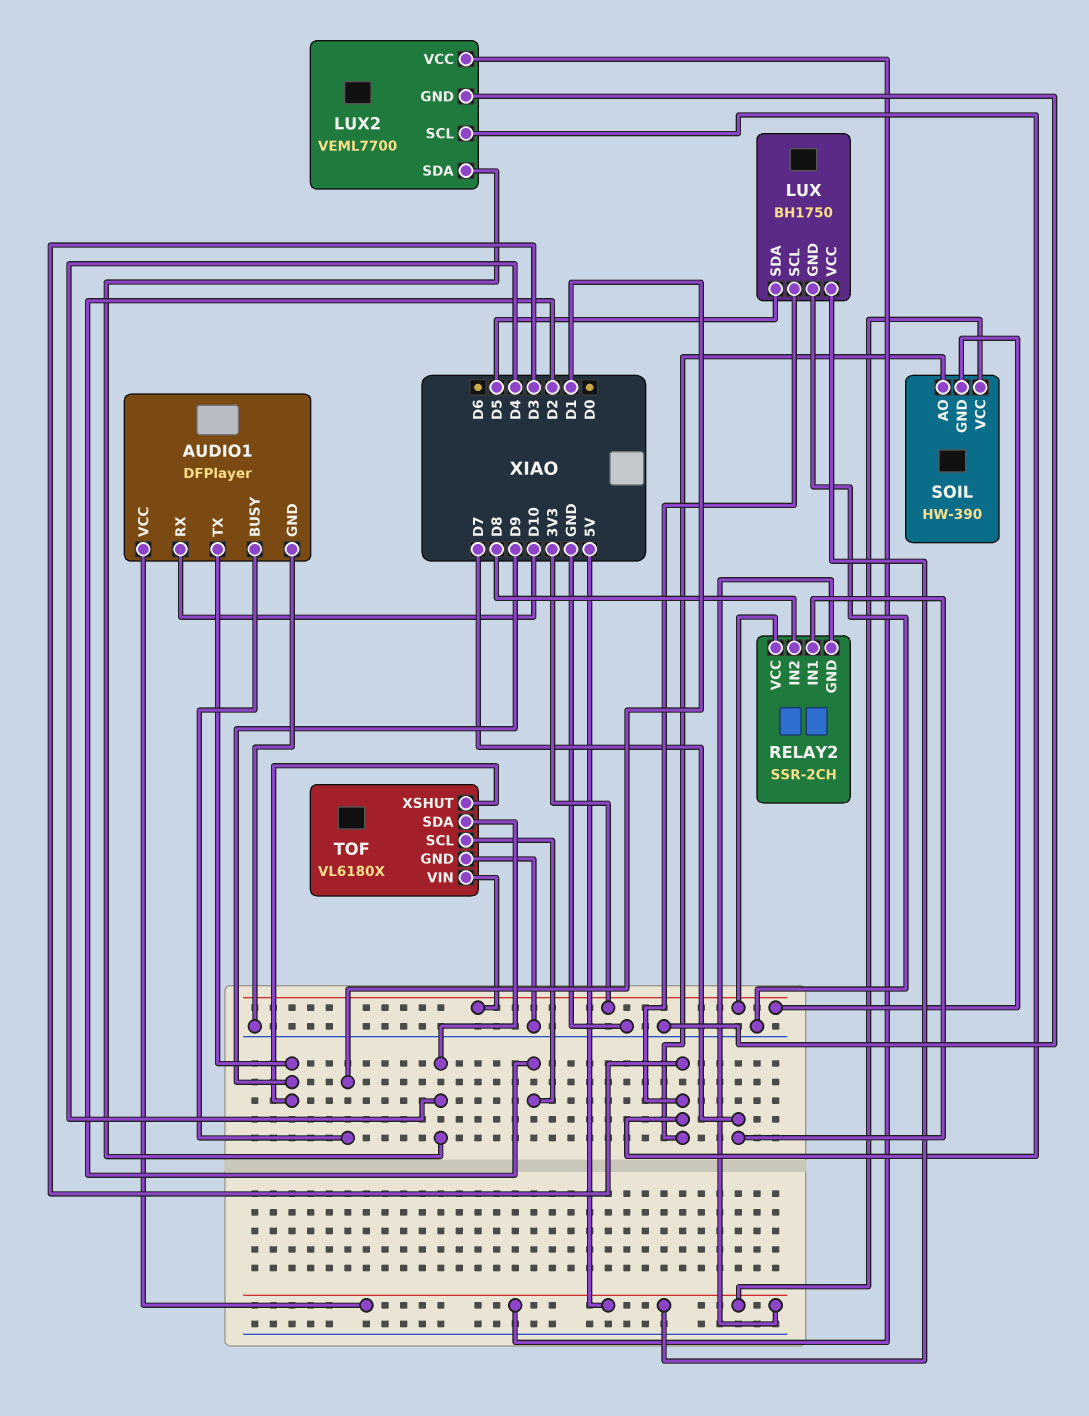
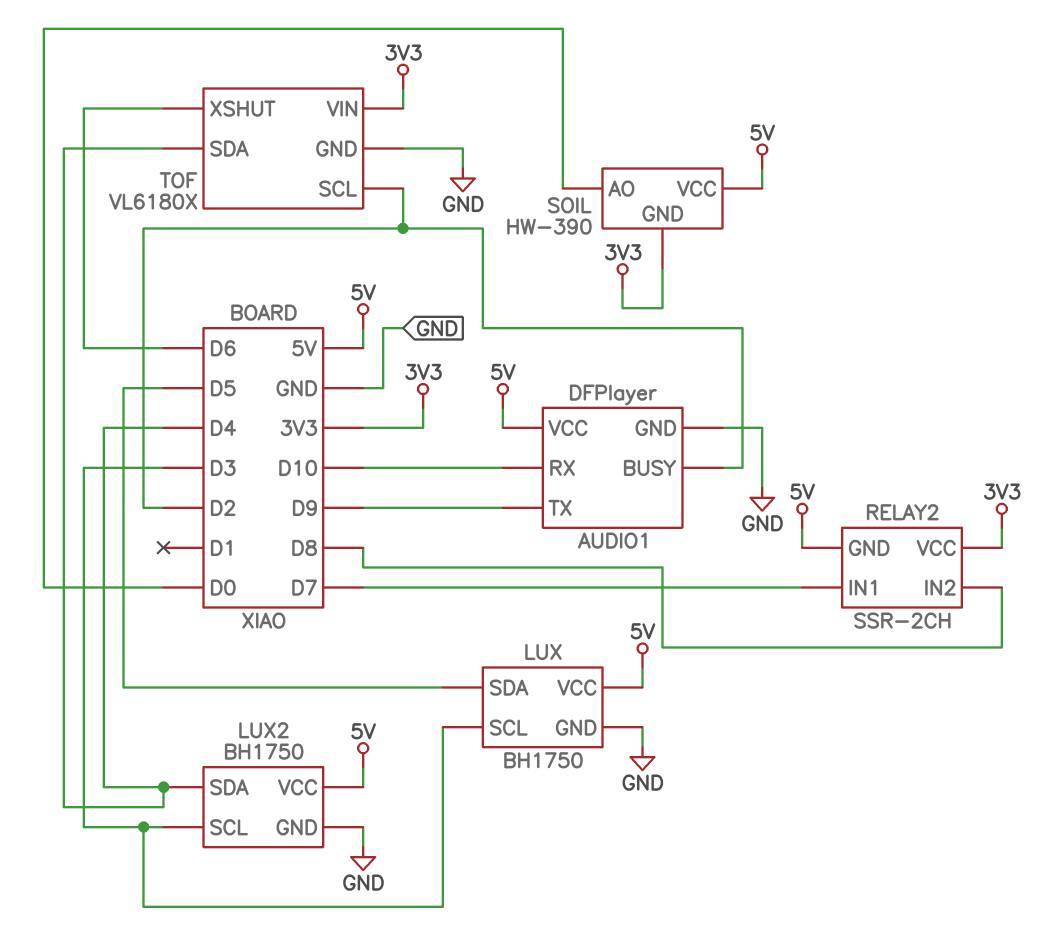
AUDIO1 pin BUSY: D1 -> D2
LUX2: VEML7700 -> BH1750
SOIL pin AO: D3 -> D0
TOF pin XSHUT: D9 -> D6

